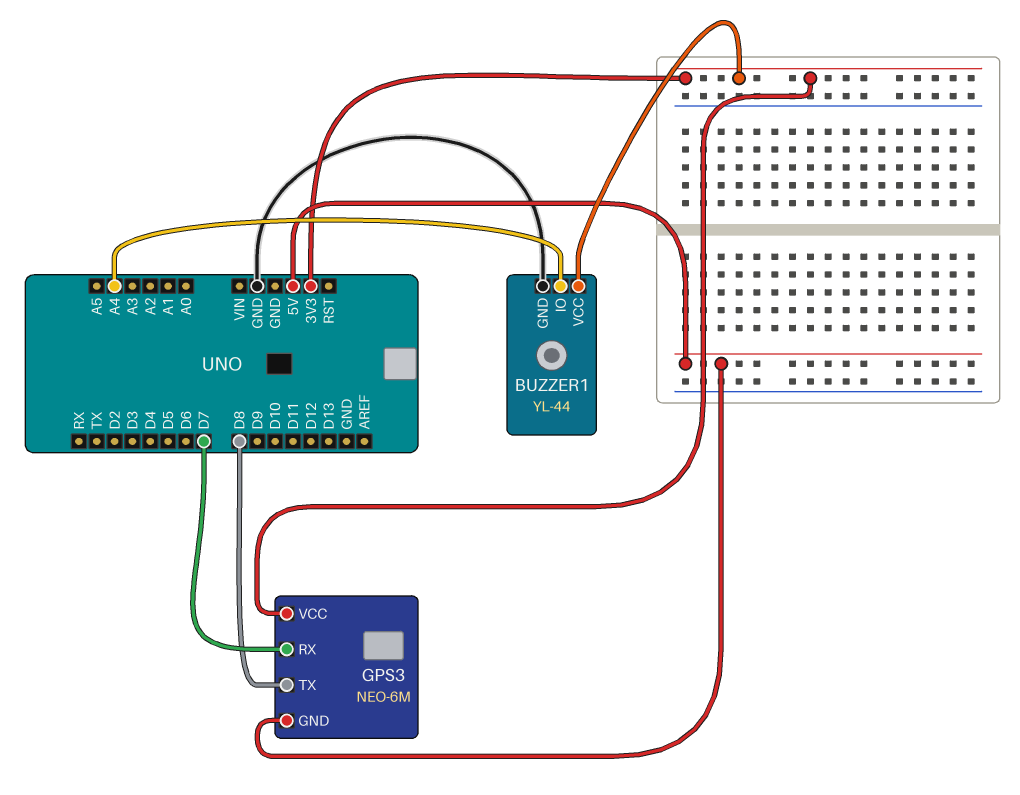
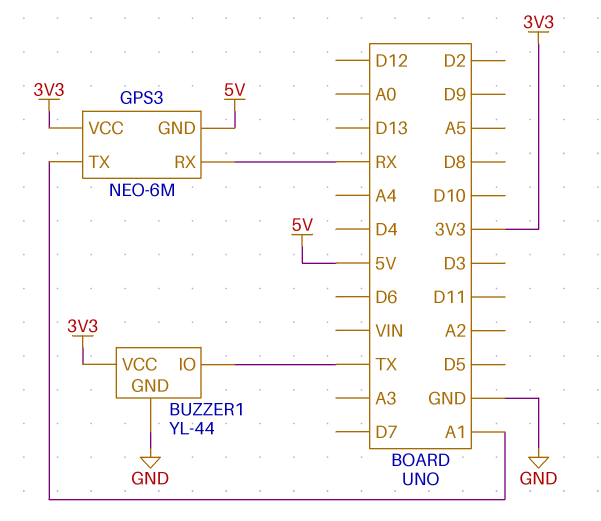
BUZZER1 pin IO: A4 -> TX
GPS3 pin RX: D7 -> RX
GPS3 pin TX: D8 -> A1

